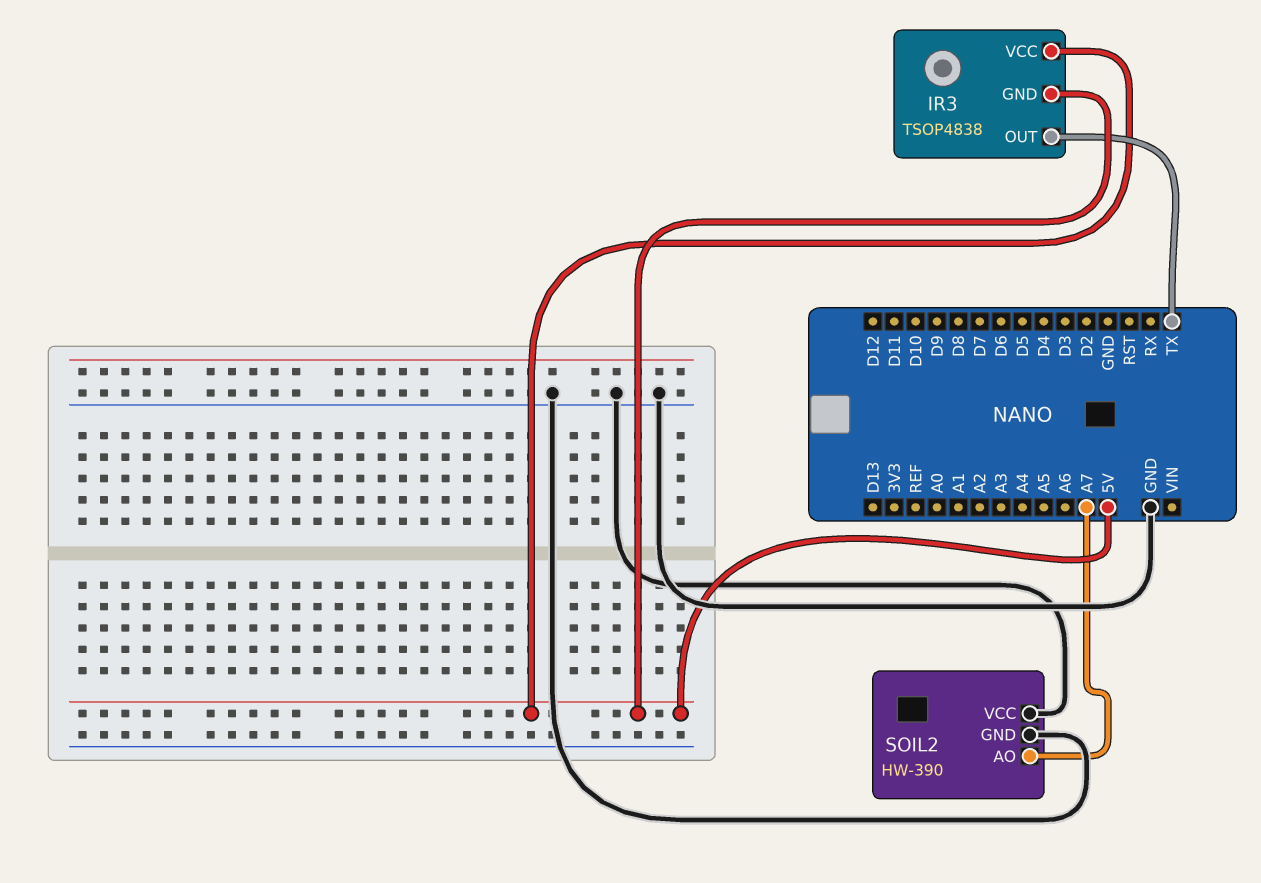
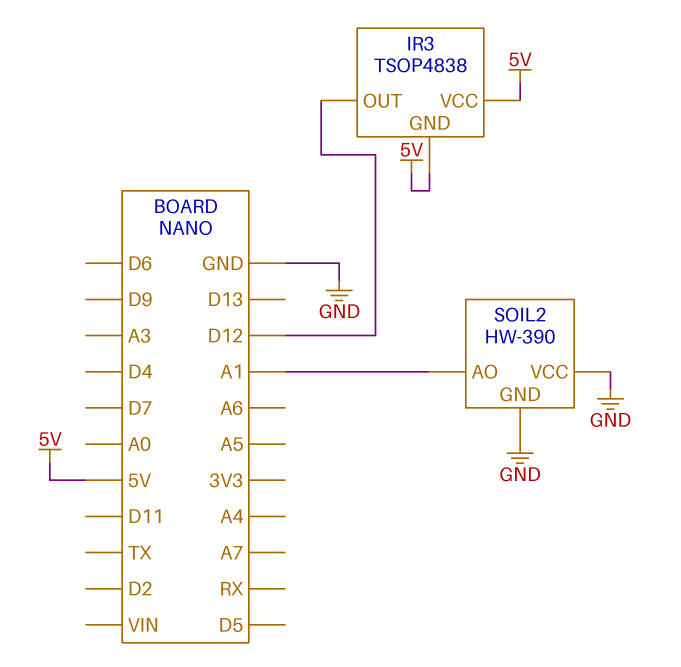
IR3 pin OUT: TX -> D12
SOIL2 pin AO: A7 -> A1

